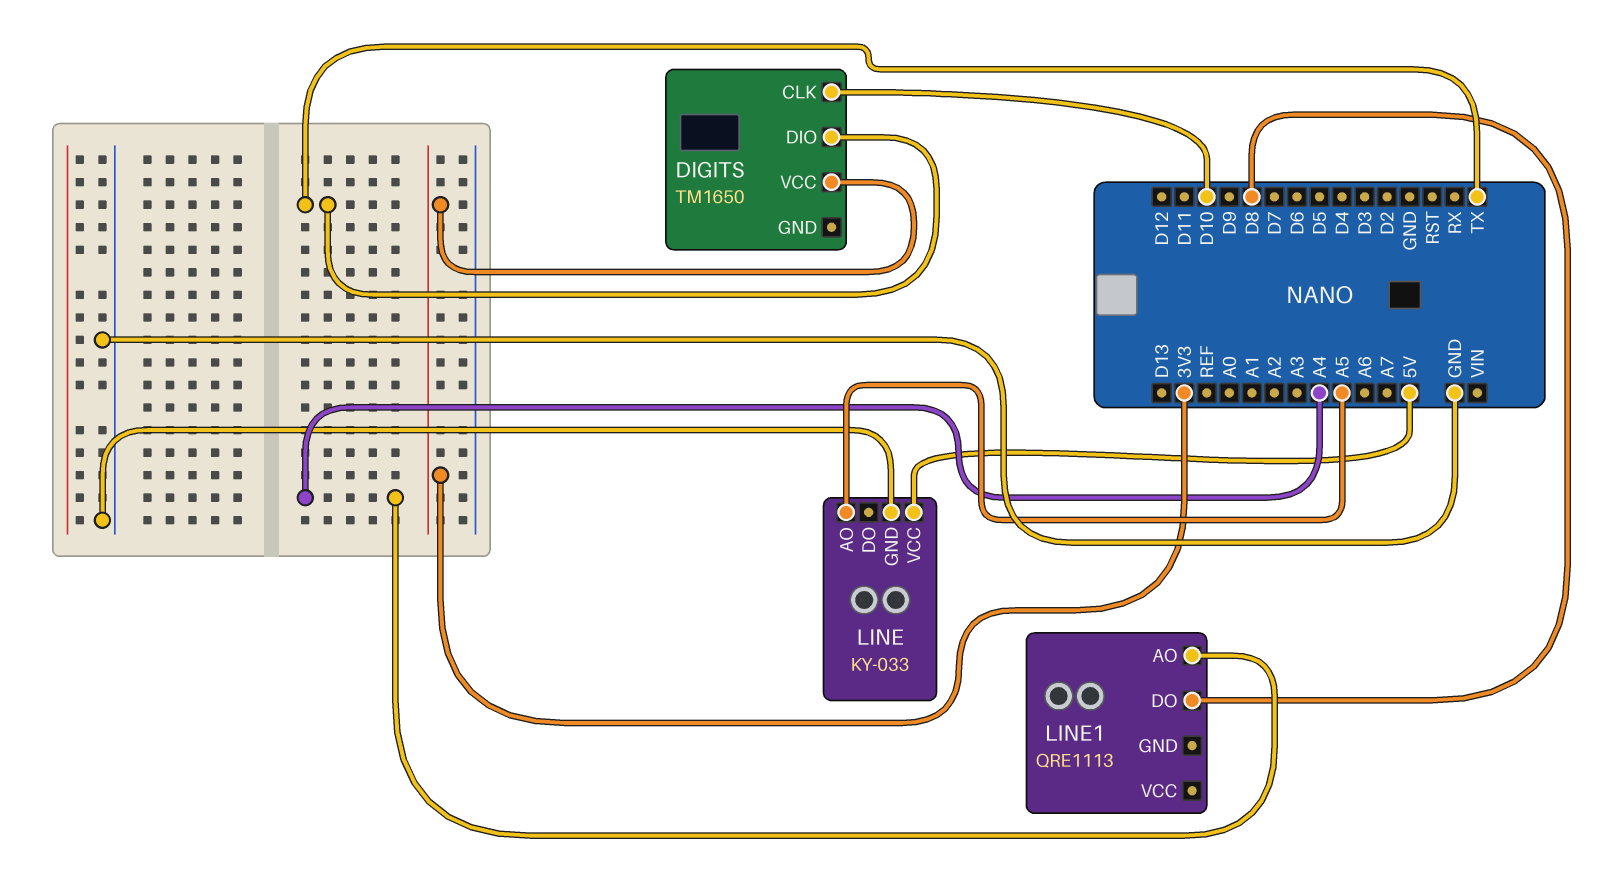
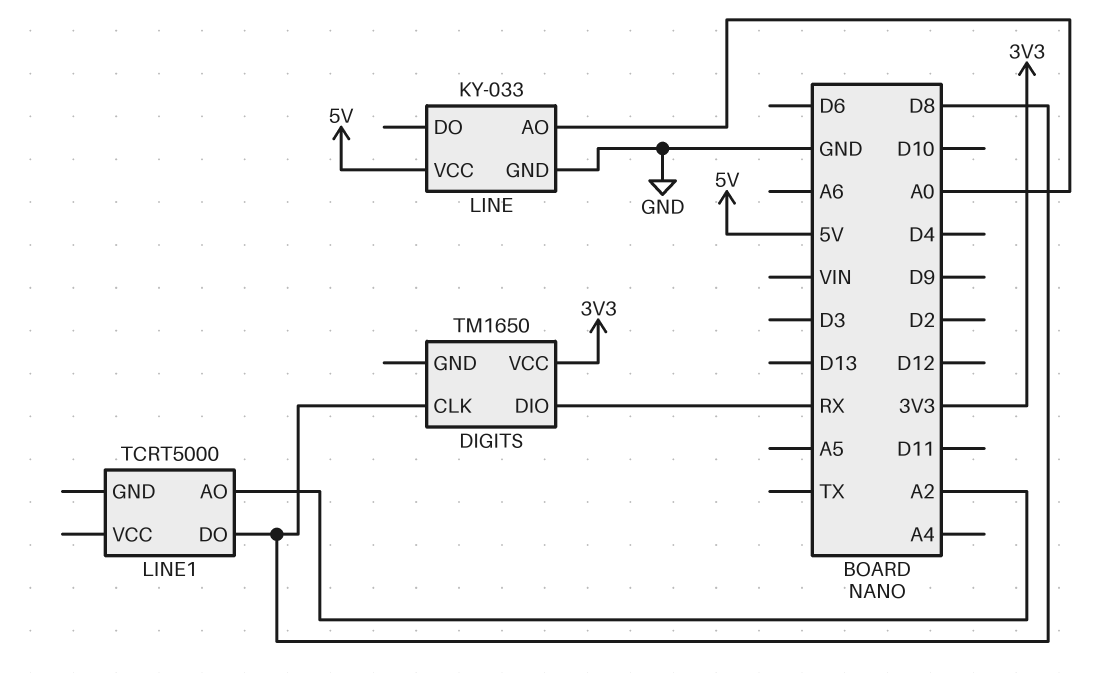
DIGITS pin CLK: D10 -> D8
DIGITS pin DIO: TX -> RX
LINE pin AO: A5 -> A0
LINE1: QRE1113 -> TCRT5000
LINE1 pin AO: A4 -> A2

